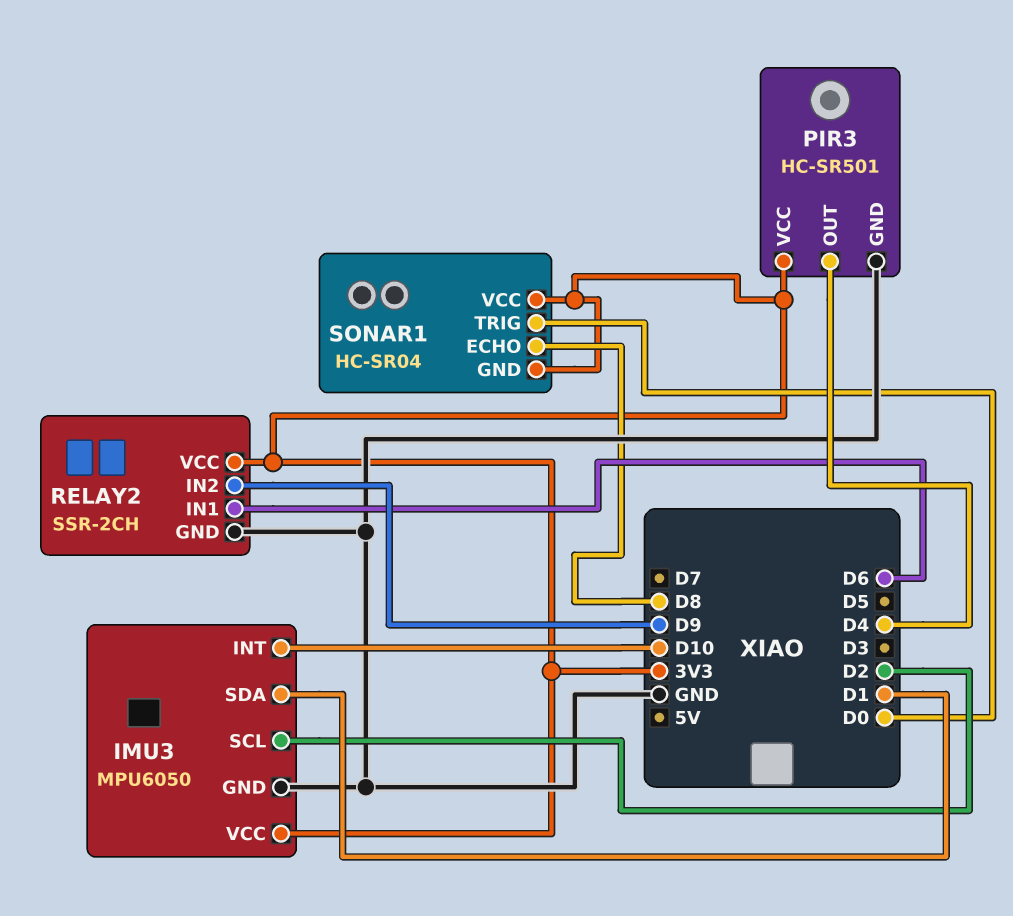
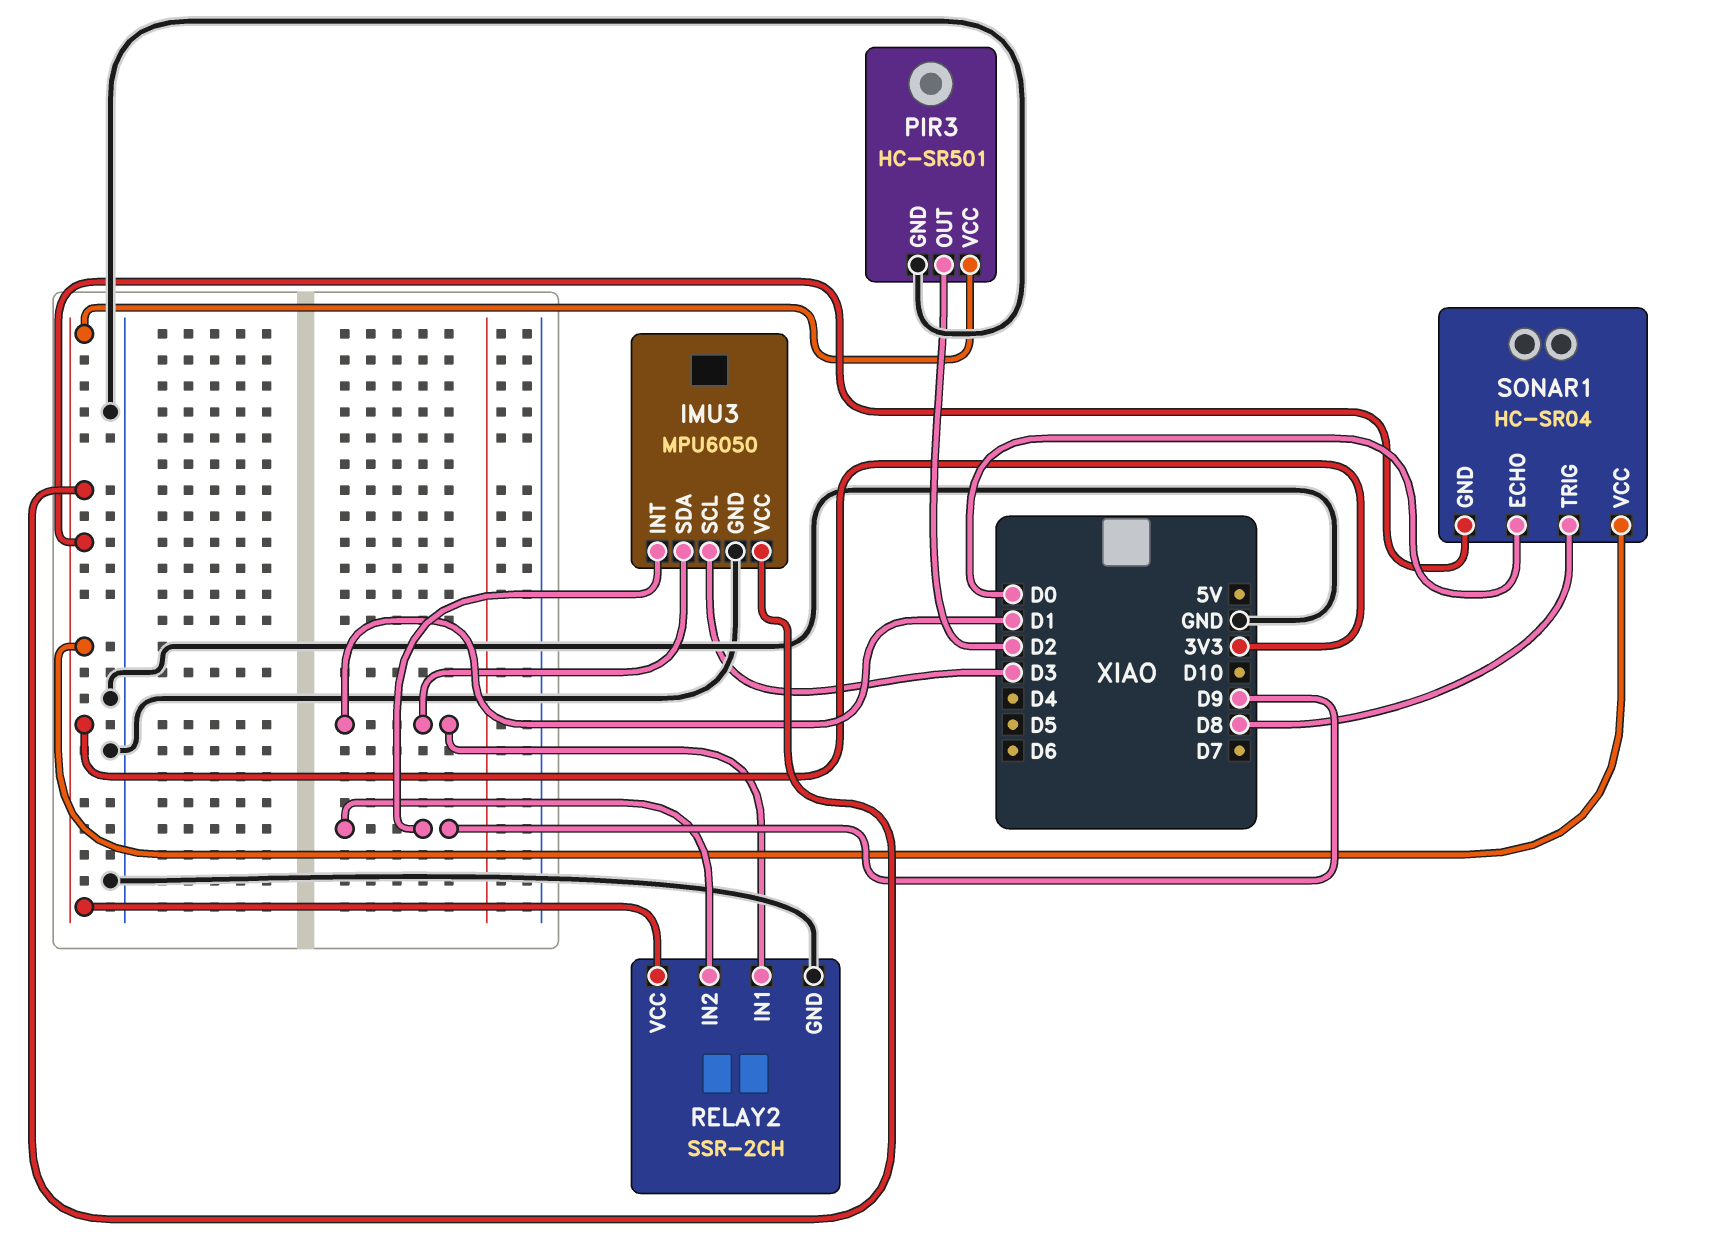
IMU3 pin INT: D10 -> D9
IMU3 pin SCL: D2 -> D3
PIR3 pin OUT: D4 -> D2
RELAY2 pin IN1: D6 -> D1
SONAR1 pin ECHO: D8 -> D0
SONAR1 pin TRIG: D0 -> D8

